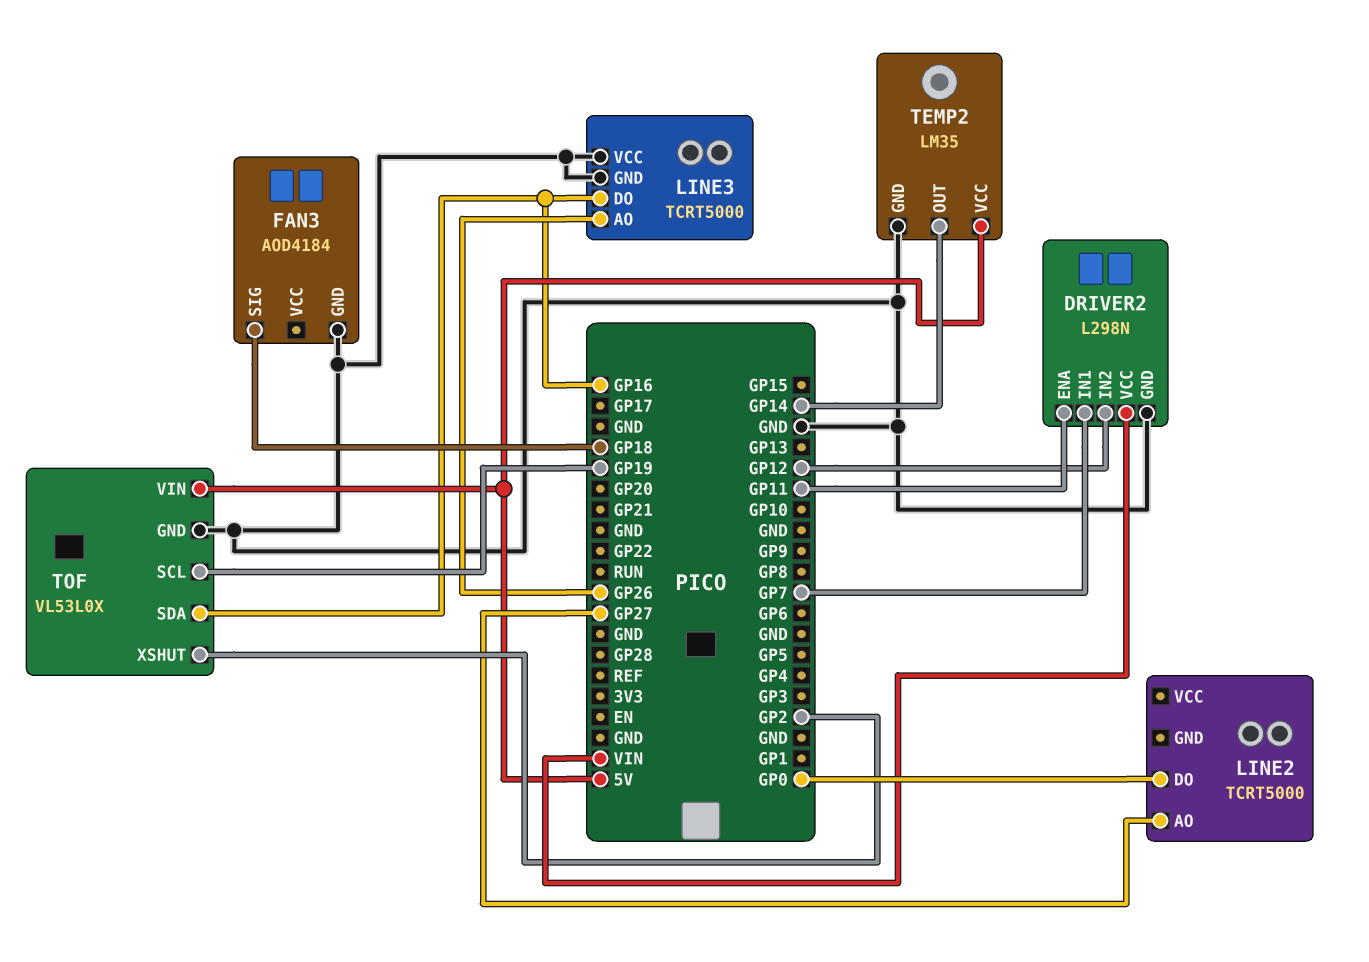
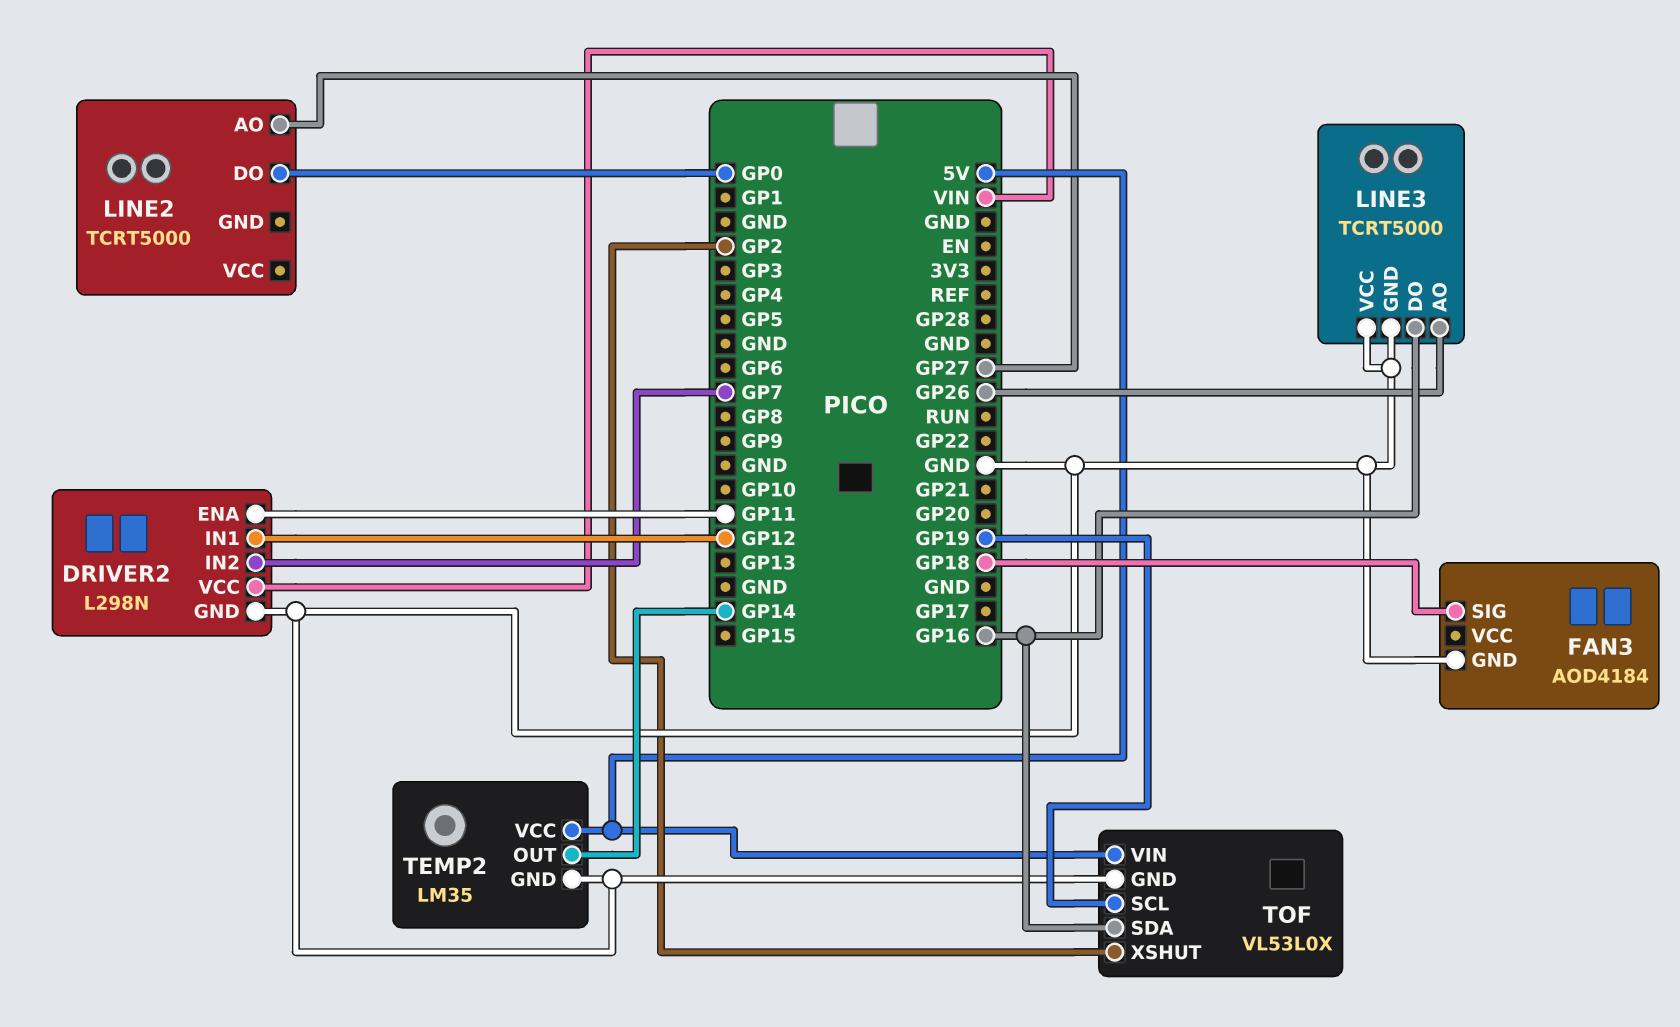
DRIVER2 pin IN1: GP7 -> GP12
DRIVER2 pin IN2: GP12 -> GP7

